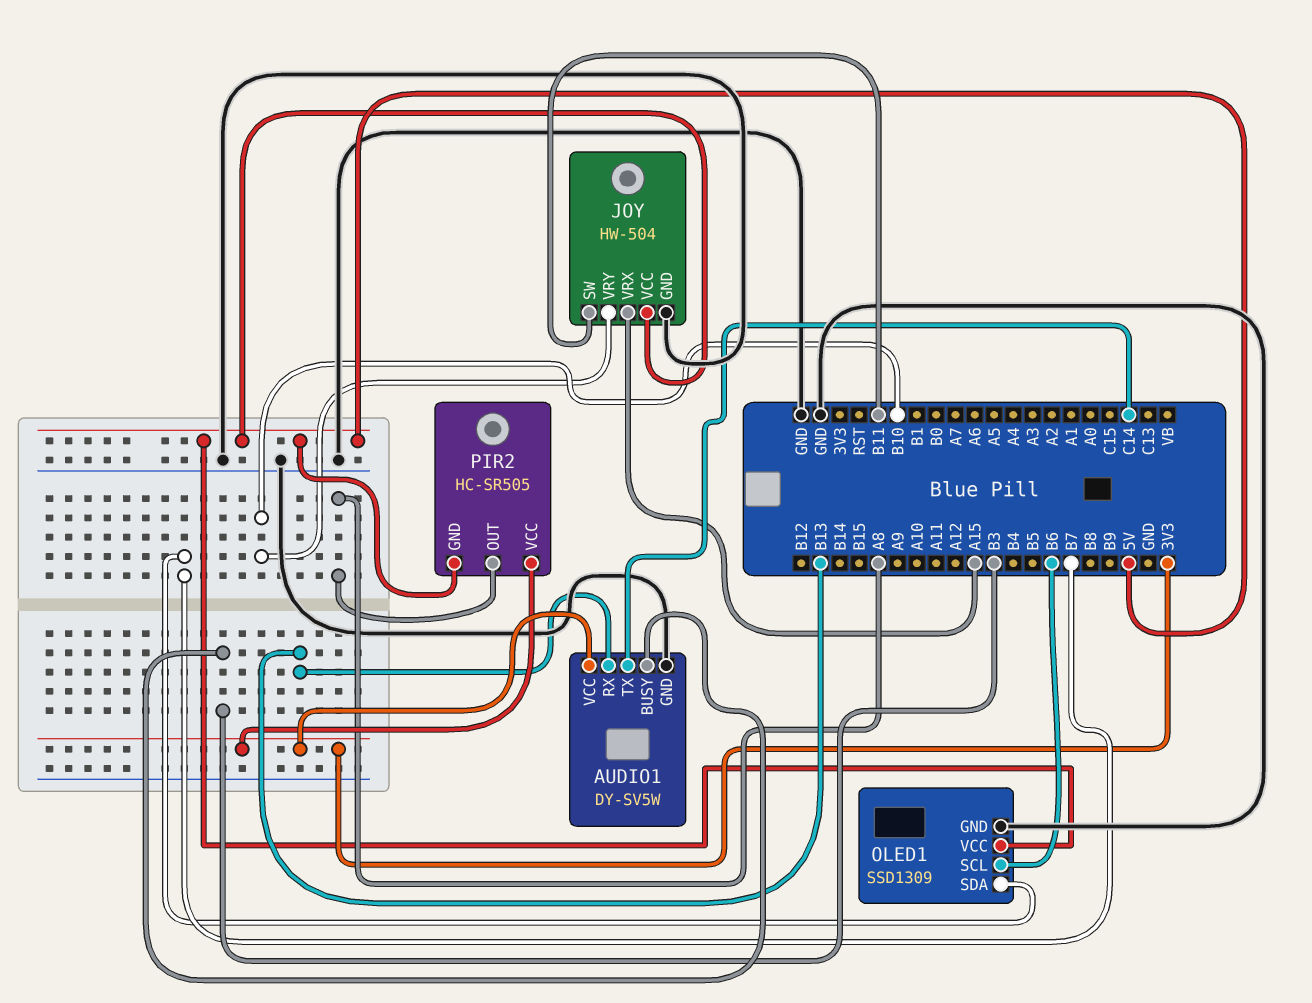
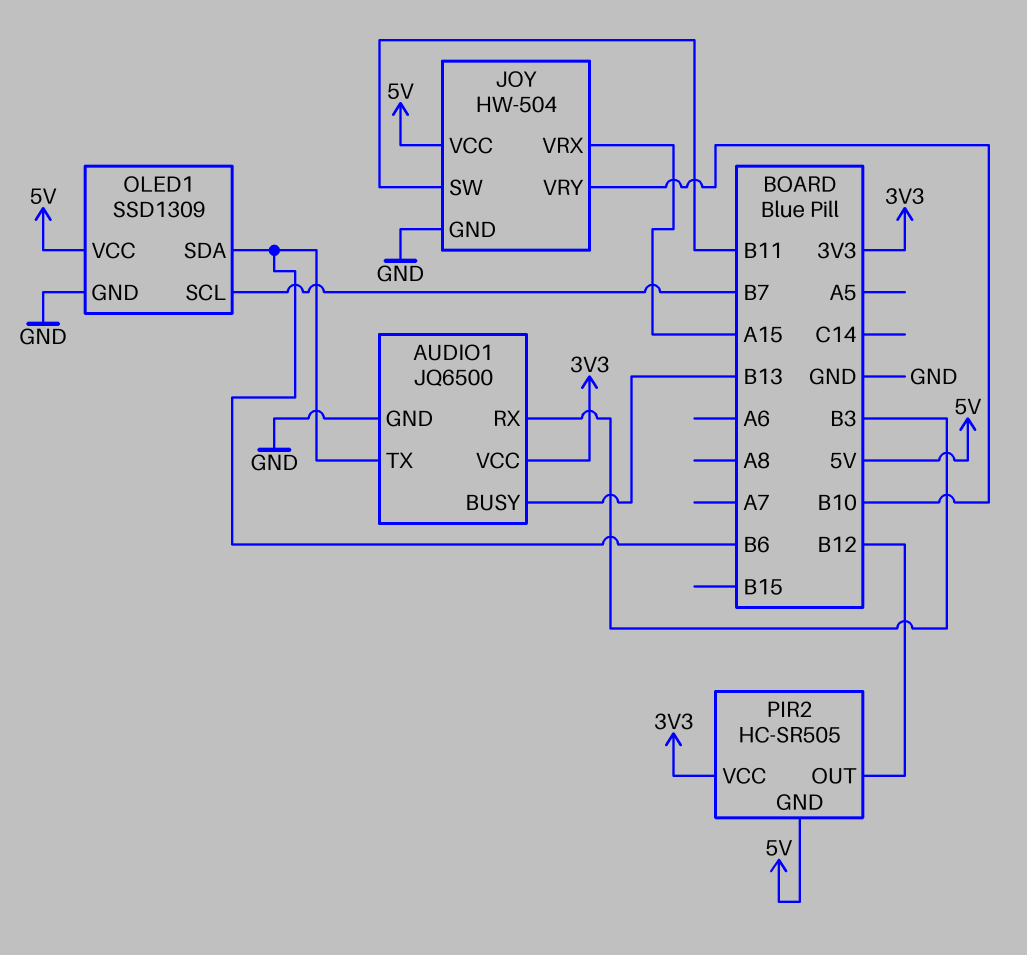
AUDIO1: DY-SV5W -> JQ6500
AUDIO1 pin BUSY: B3 -> B13
AUDIO1 pin RX: B13 -> B3
AUDIO1 pin TX: C14 -> B6
OLED1 pin SCL: B6 -> B7
OLED1 pin SDA: B7 -> B6
PIR2 pin OUT: A8 -> B12

